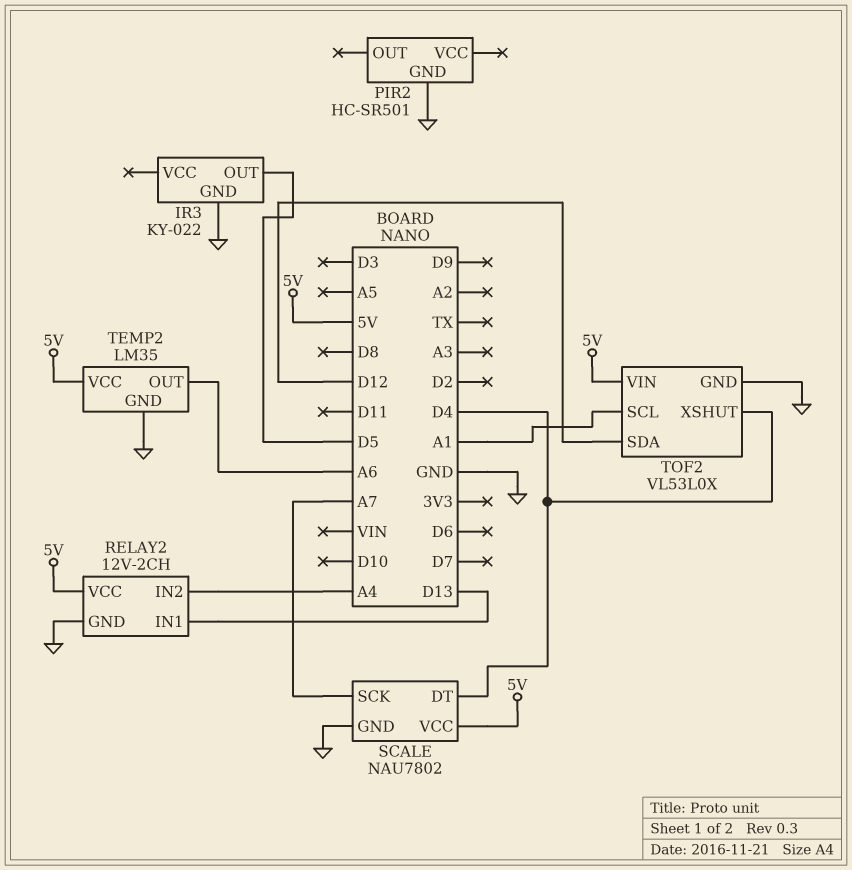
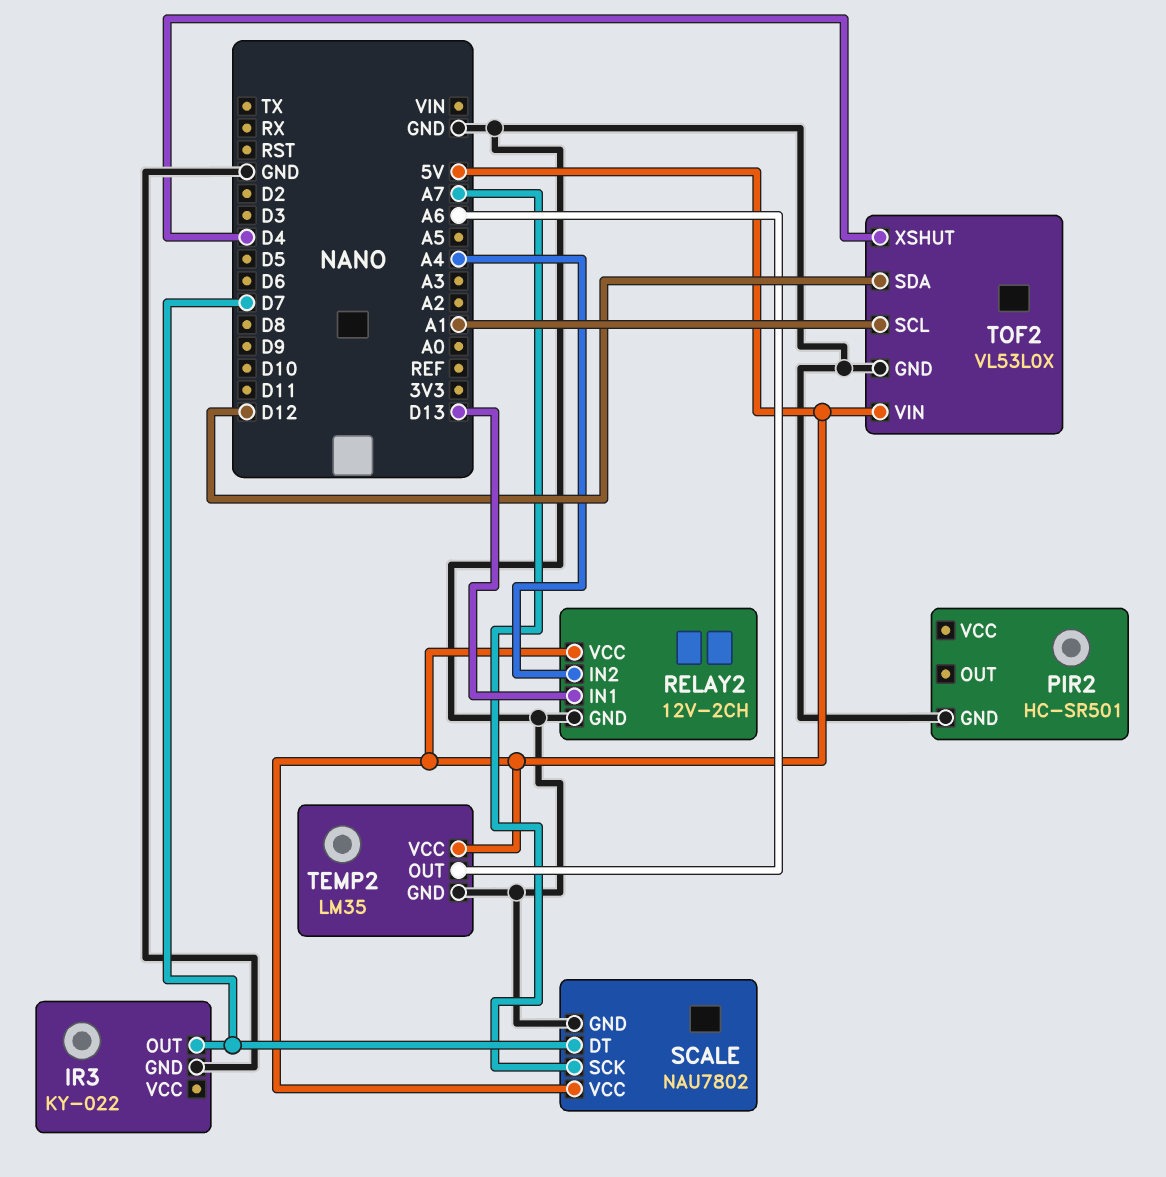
IR3 pin OUT: D5 -> D7
SCALE pin DT: D4 -> D7

